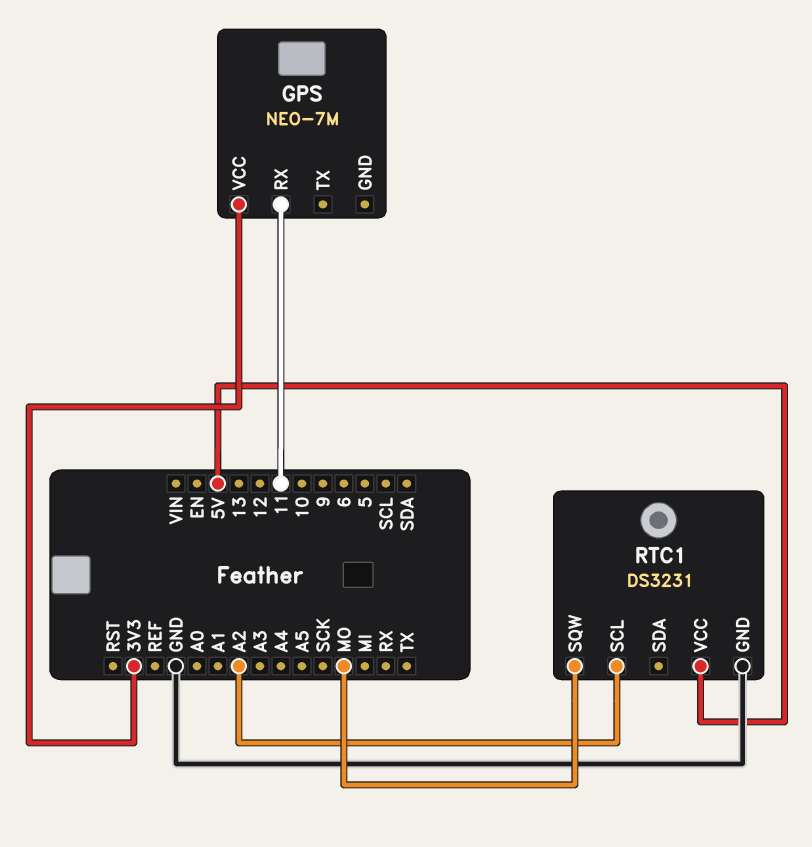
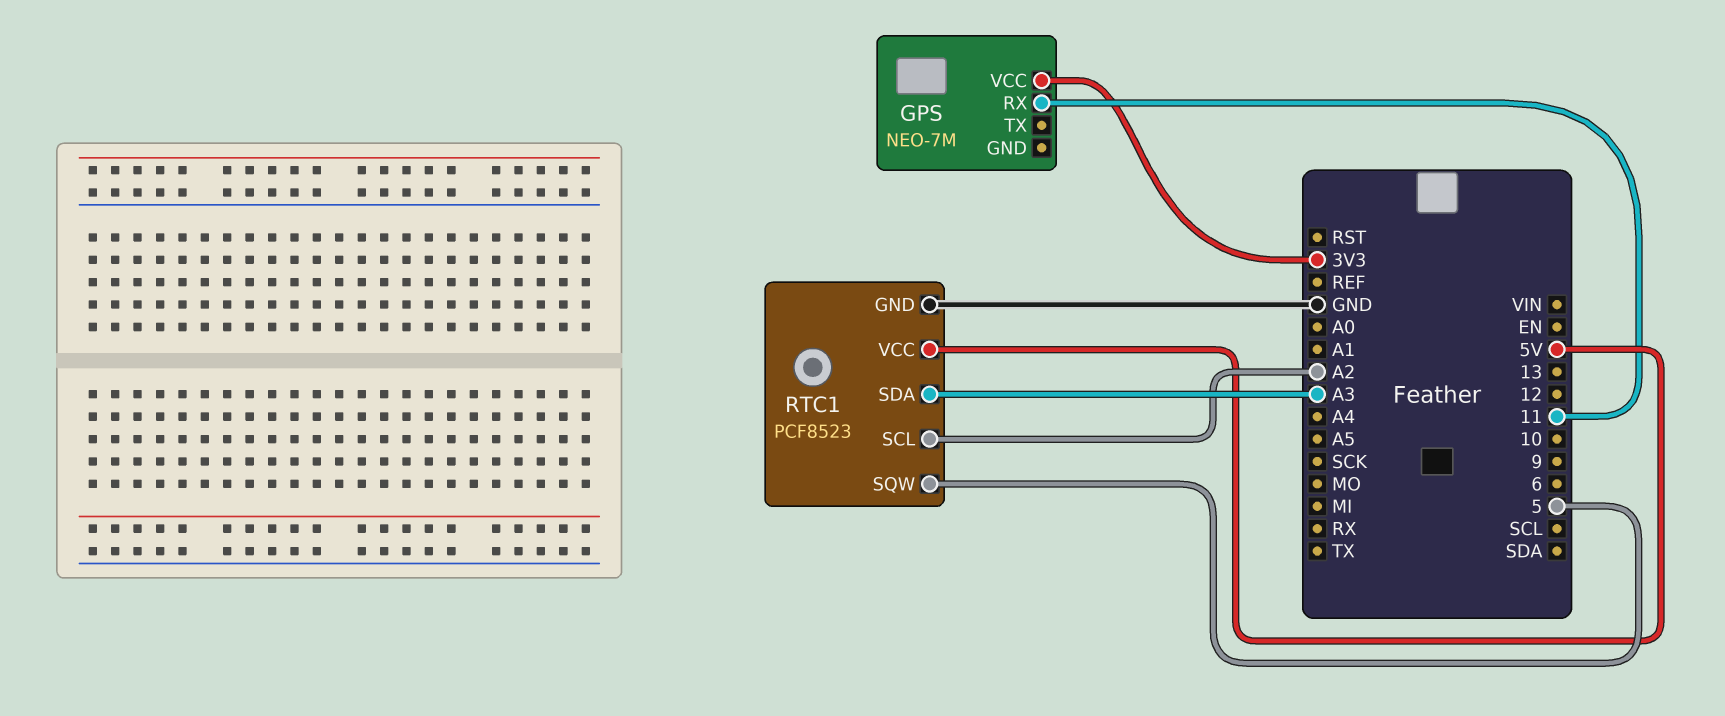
RTC1: DS3231 -> PCF8523
RTC1 pin SDA: none -> A3
RTC1 pin SQW: MO -> 5

